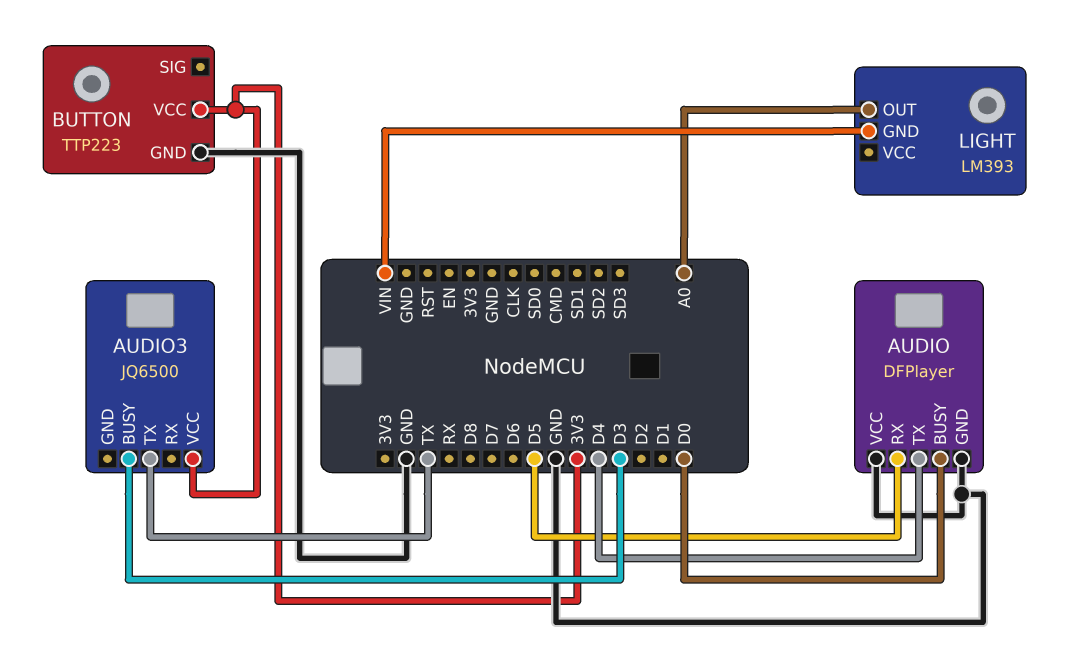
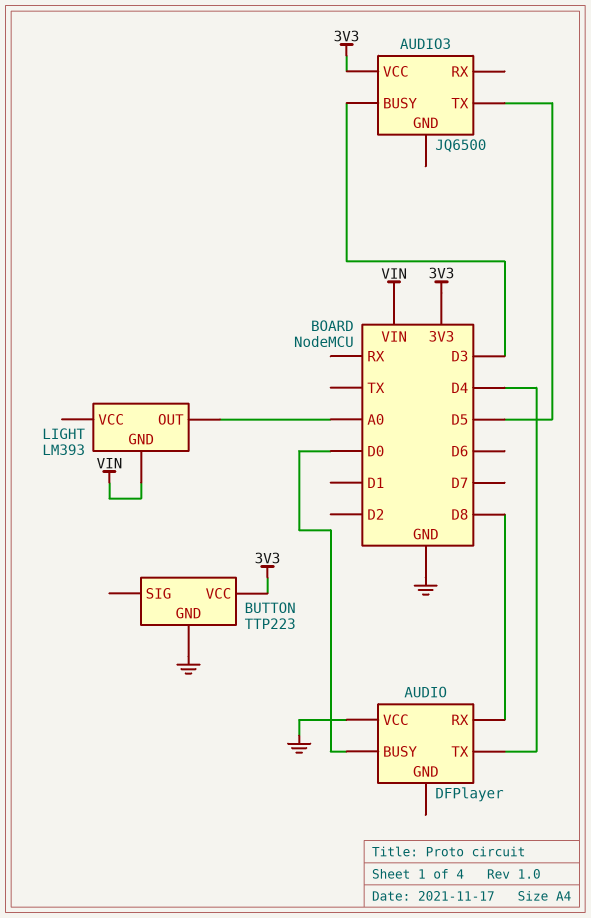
AUDIO pin GND: GND -> none
AUDIO pin RX: D5 -> D8
AUDIO3 pin TX: TX -> D5

